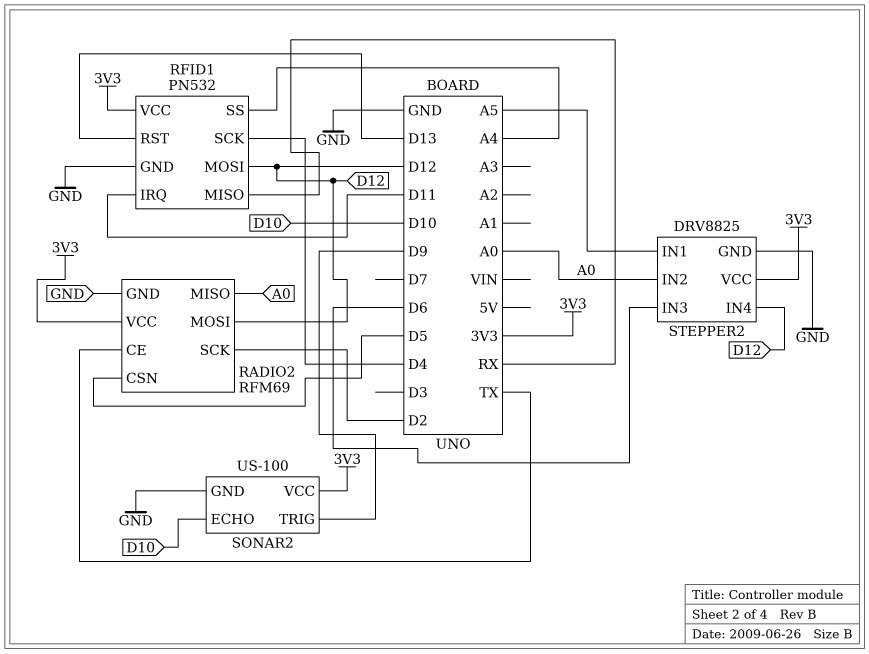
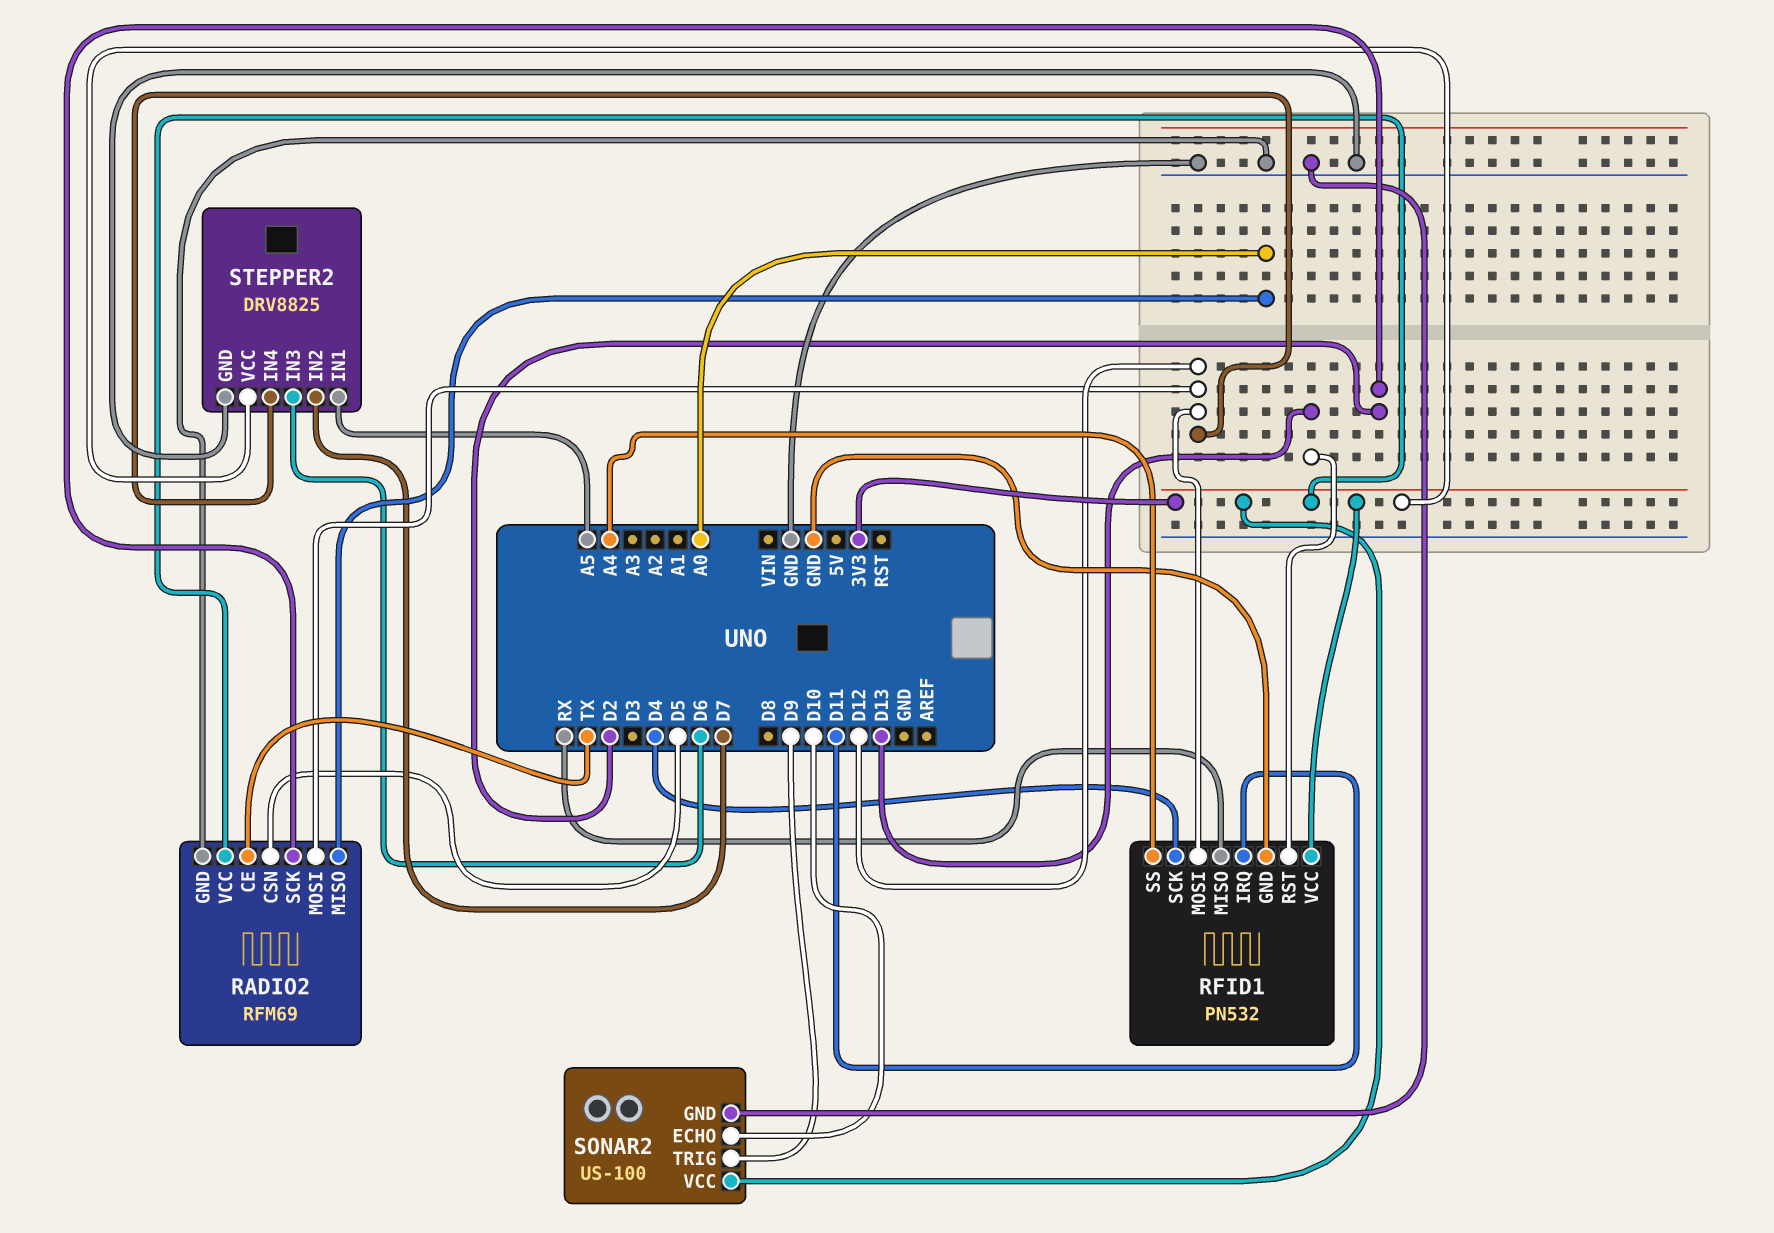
STEPPER2 pin IN2: A0 -> D7

